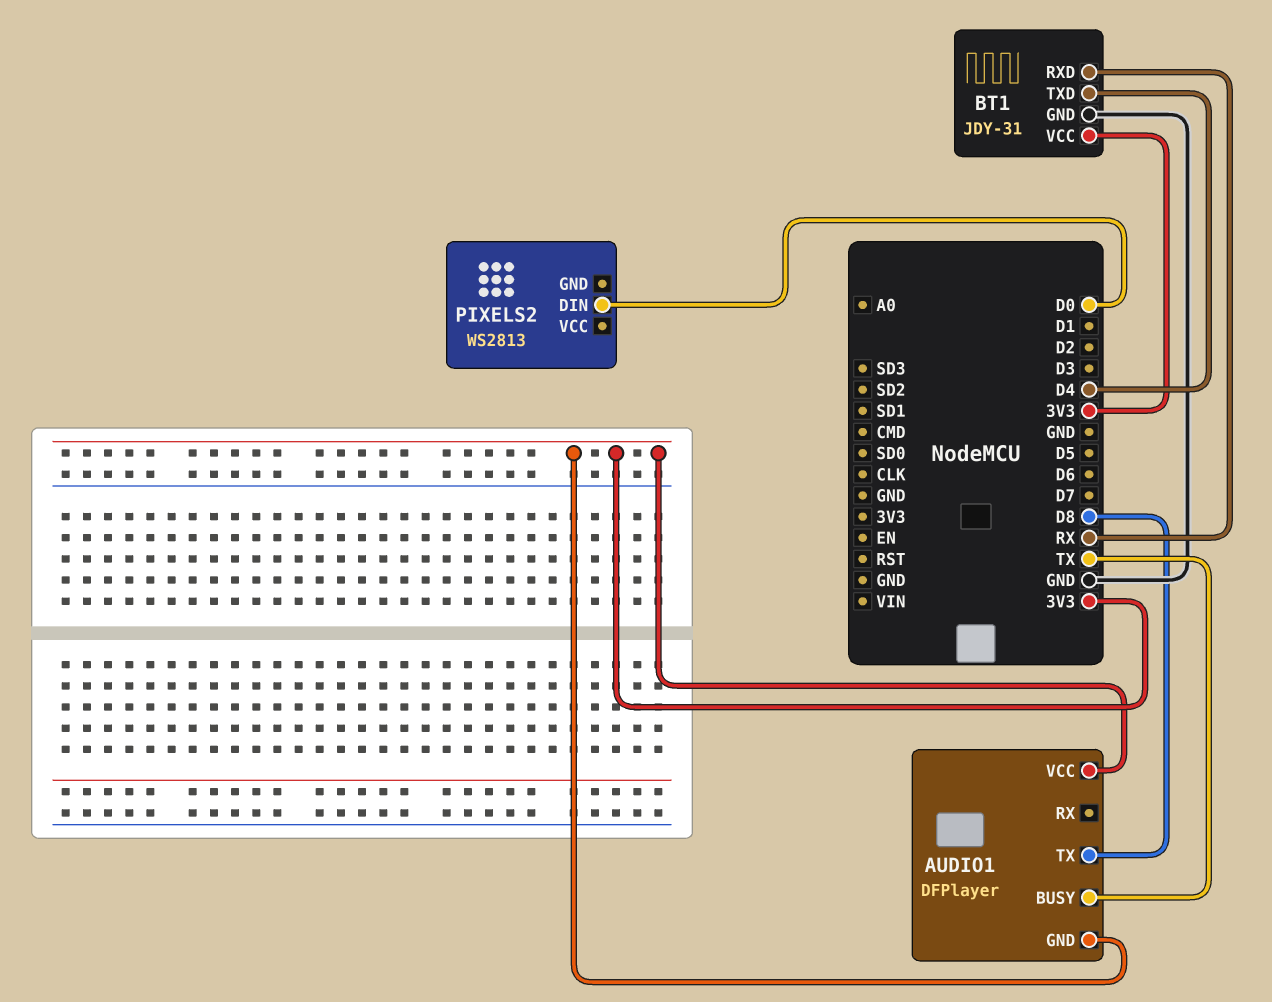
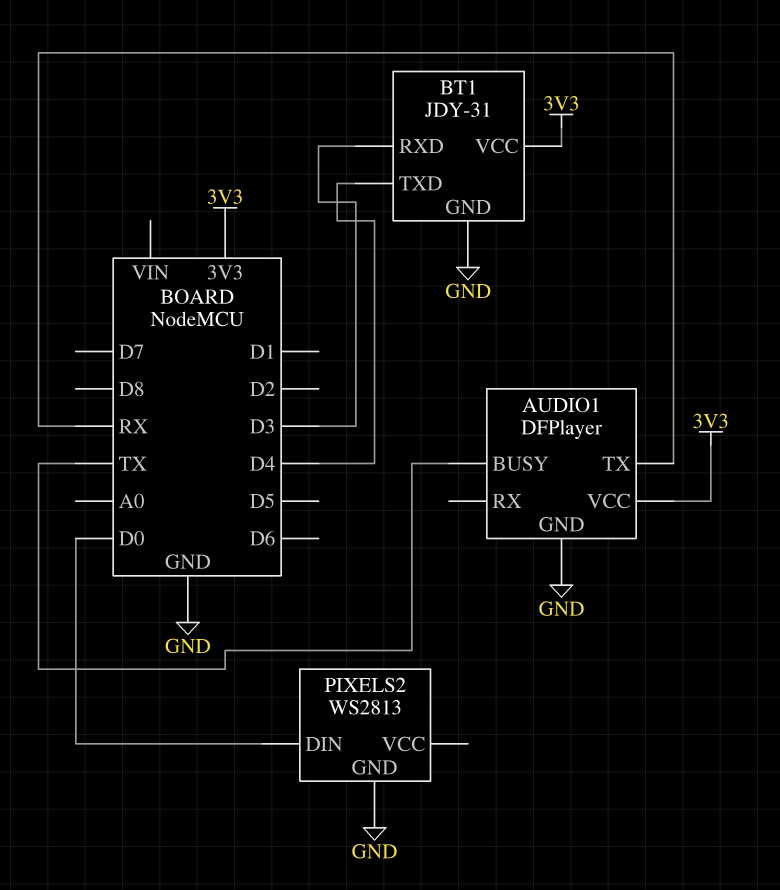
AUDIO1 pin GND: 3V3 -> GND
AUDIO1 pin TX: D8 -> RX
BT1 pin RXD: RX -> D3
PIXELS2 pin GND: none -> GND

